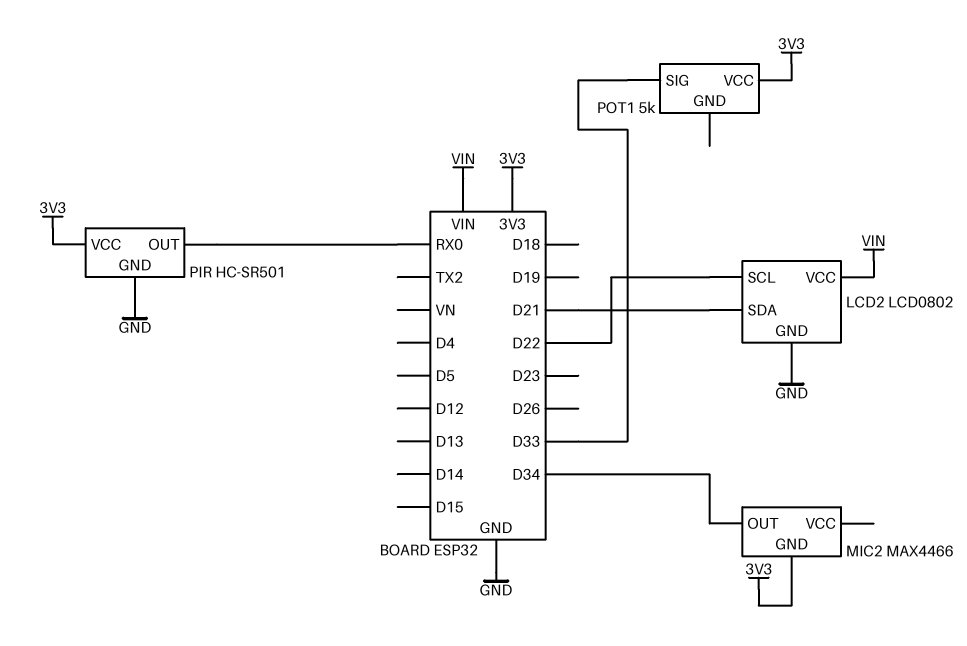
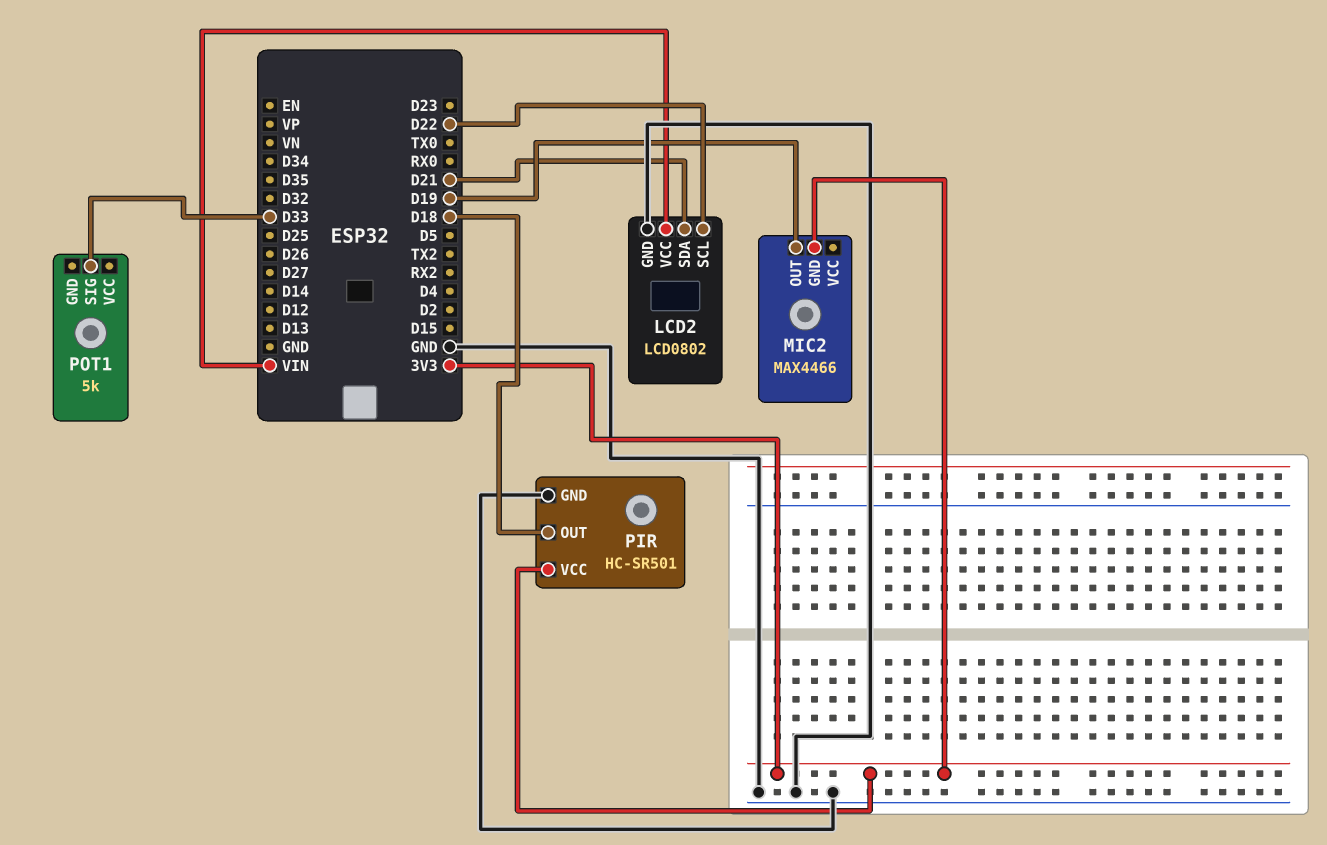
MIC2 pin OUT: D34 -> D19
PIR pin OUT: RX0 -> D18
POT1 pin VCC: 3V3 -> none

